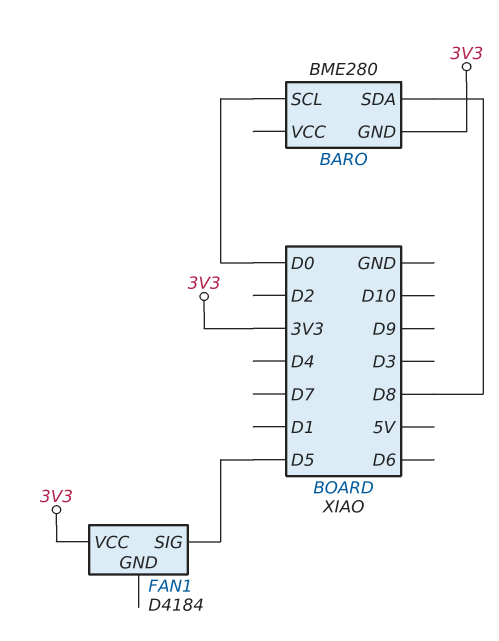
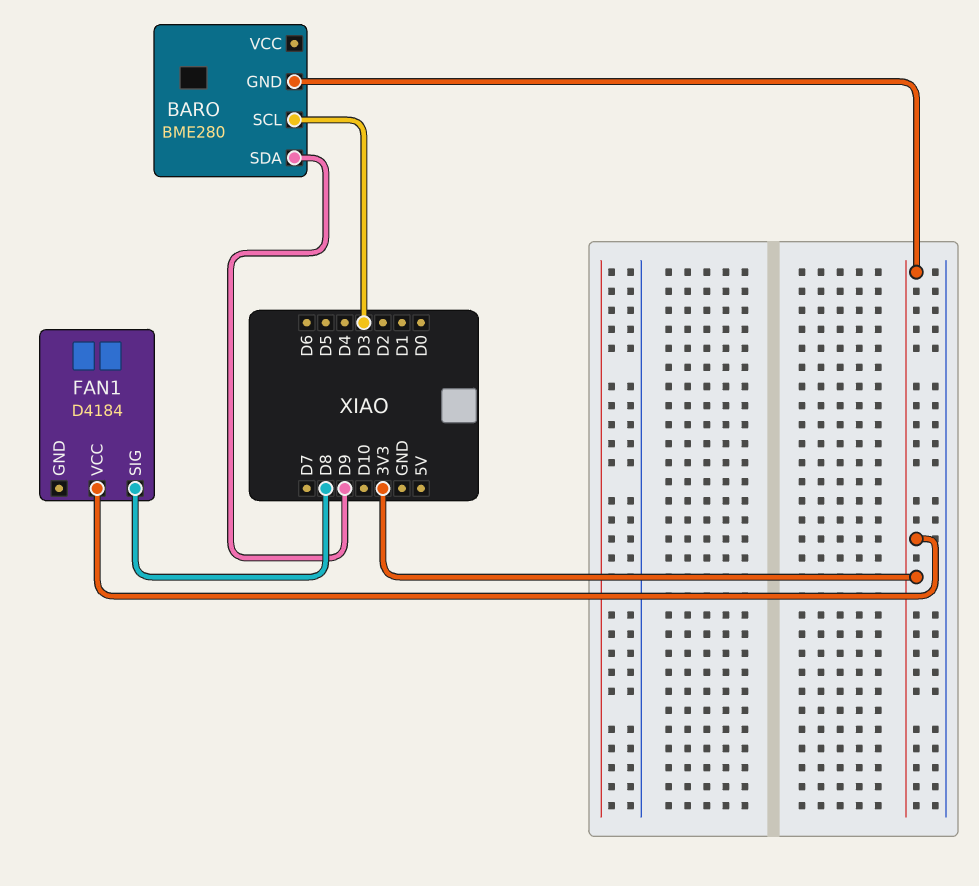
BARO pin SCL: D0 -> D3
BARO pin SDA: D8 -> D9
FAN1 pin SIG: D5 -> D8

